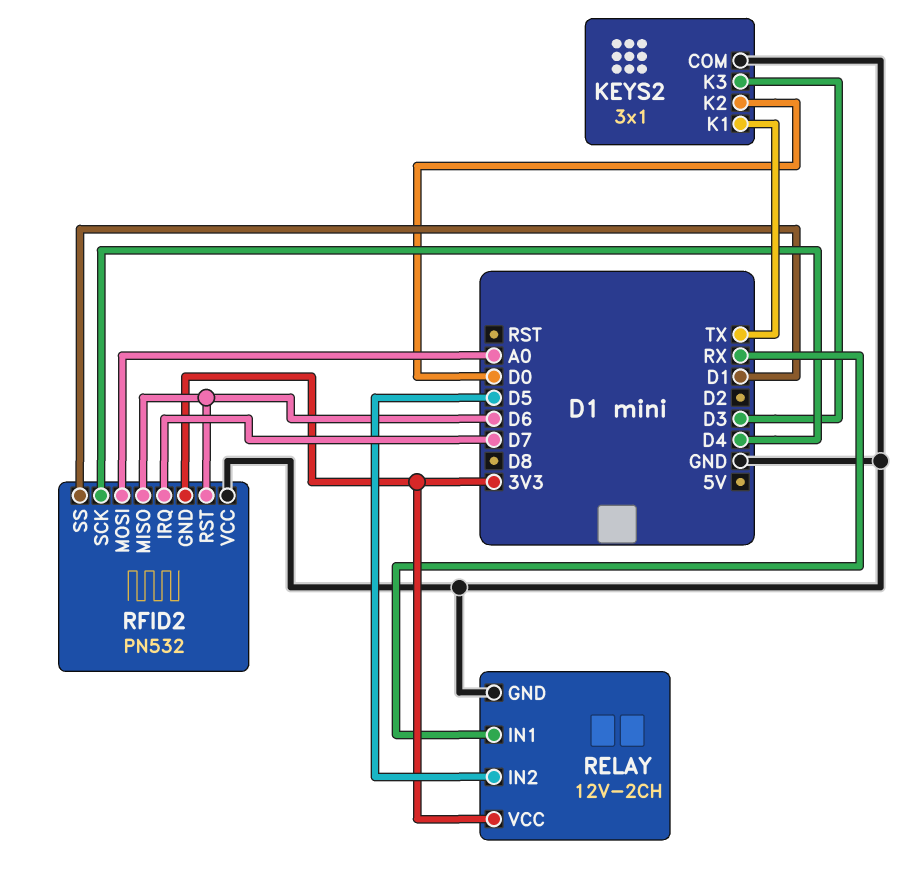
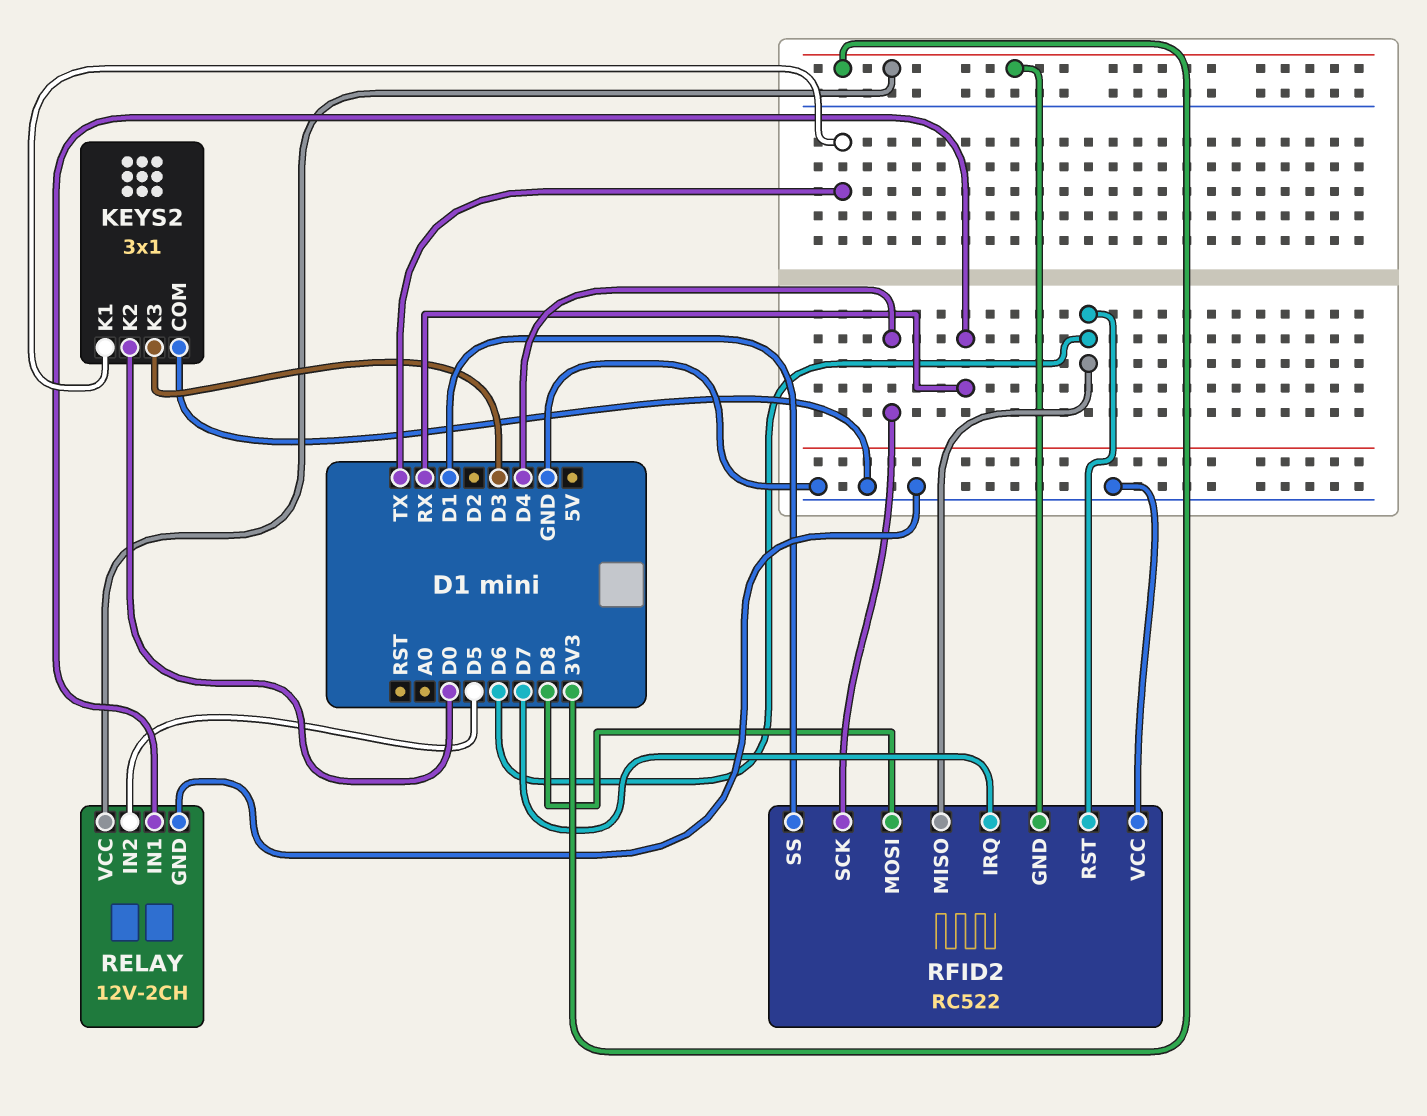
RFID2: PN532 -> RC522
RFID2 pin MOSI: A0 -> D8

